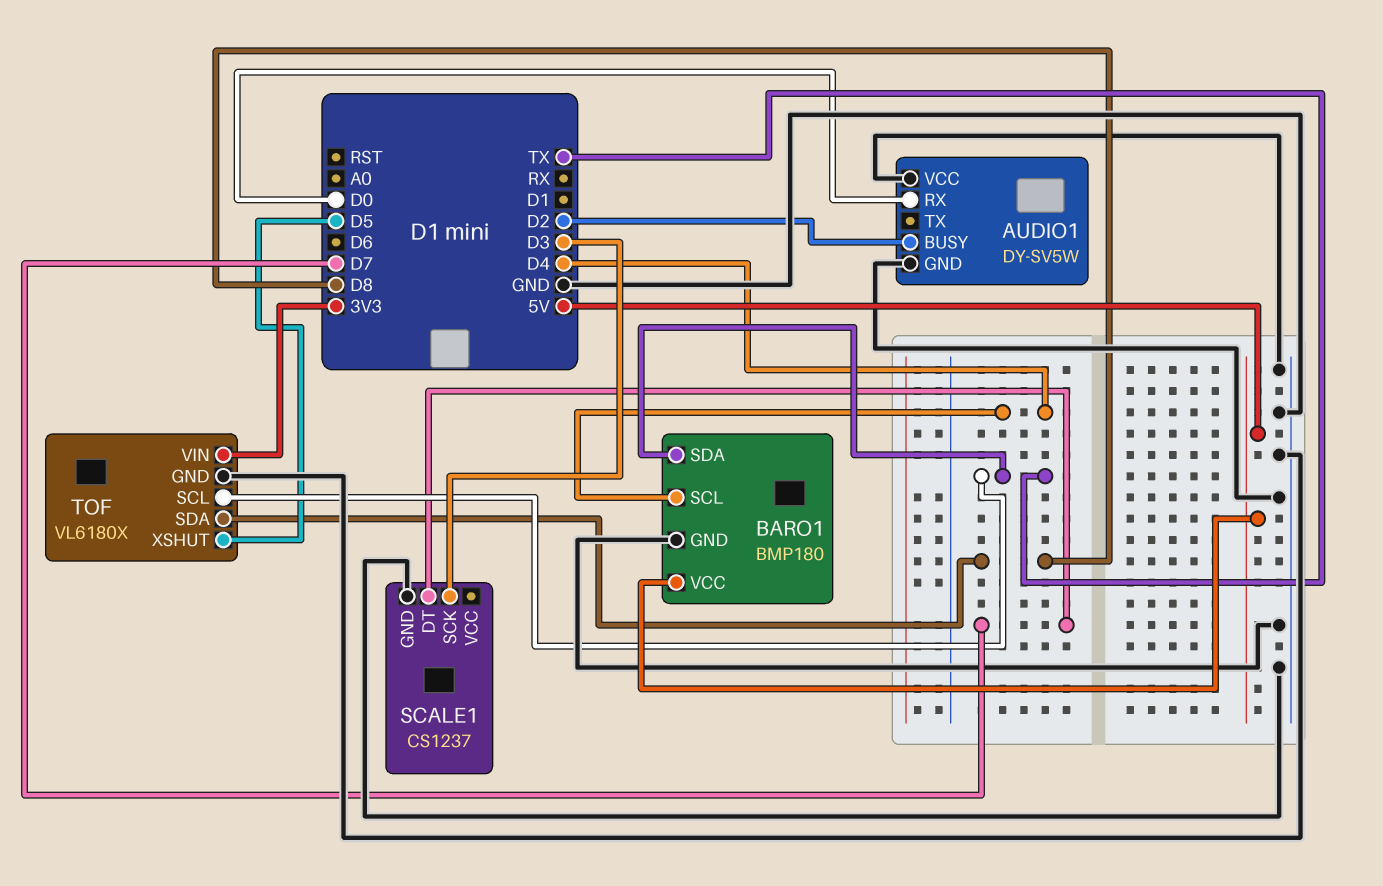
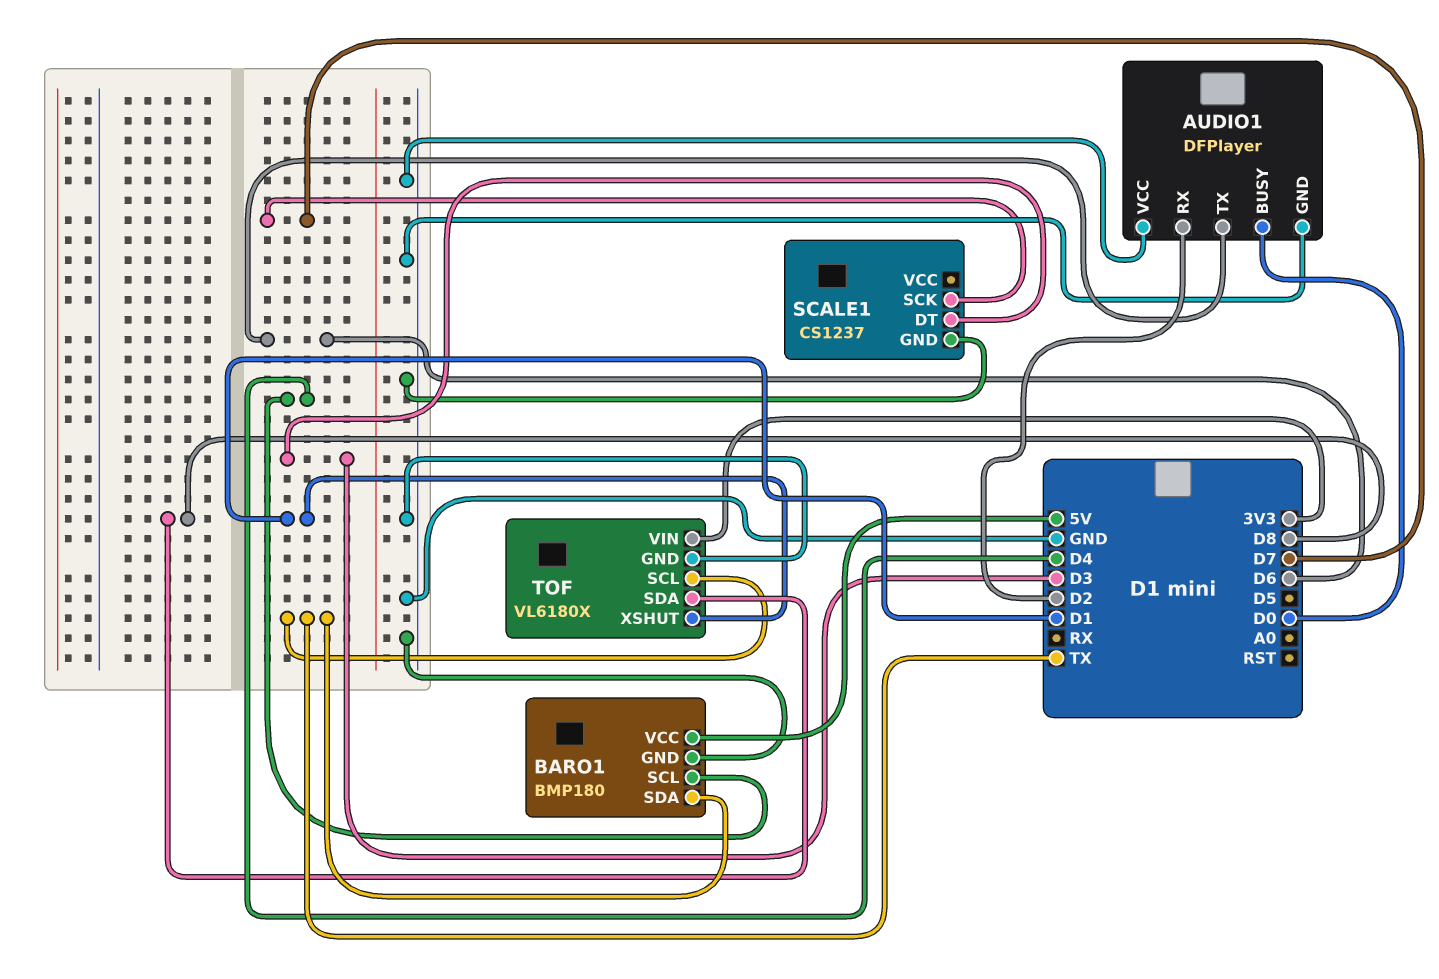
AUDIO1: DY-SV5W -> DFPlayer
AUDIO1 pin BUSY: D2 -> D0
AUDIO1 pin RX: D0 -> D2
AUDIO1 pin TX: none -> D6
SCALE1 pin DT: D7 -> D3
SCALE1 pin SCK: D3 -> D7
TOF pin XSHUT: D5 -> D1

